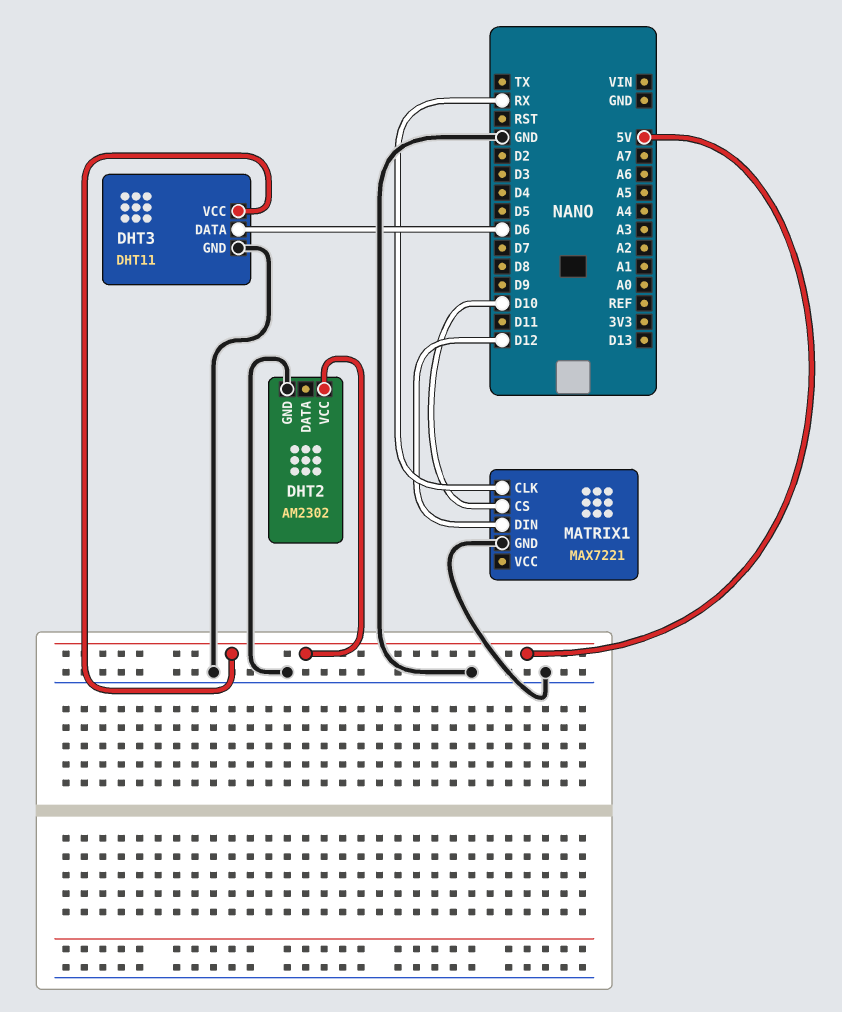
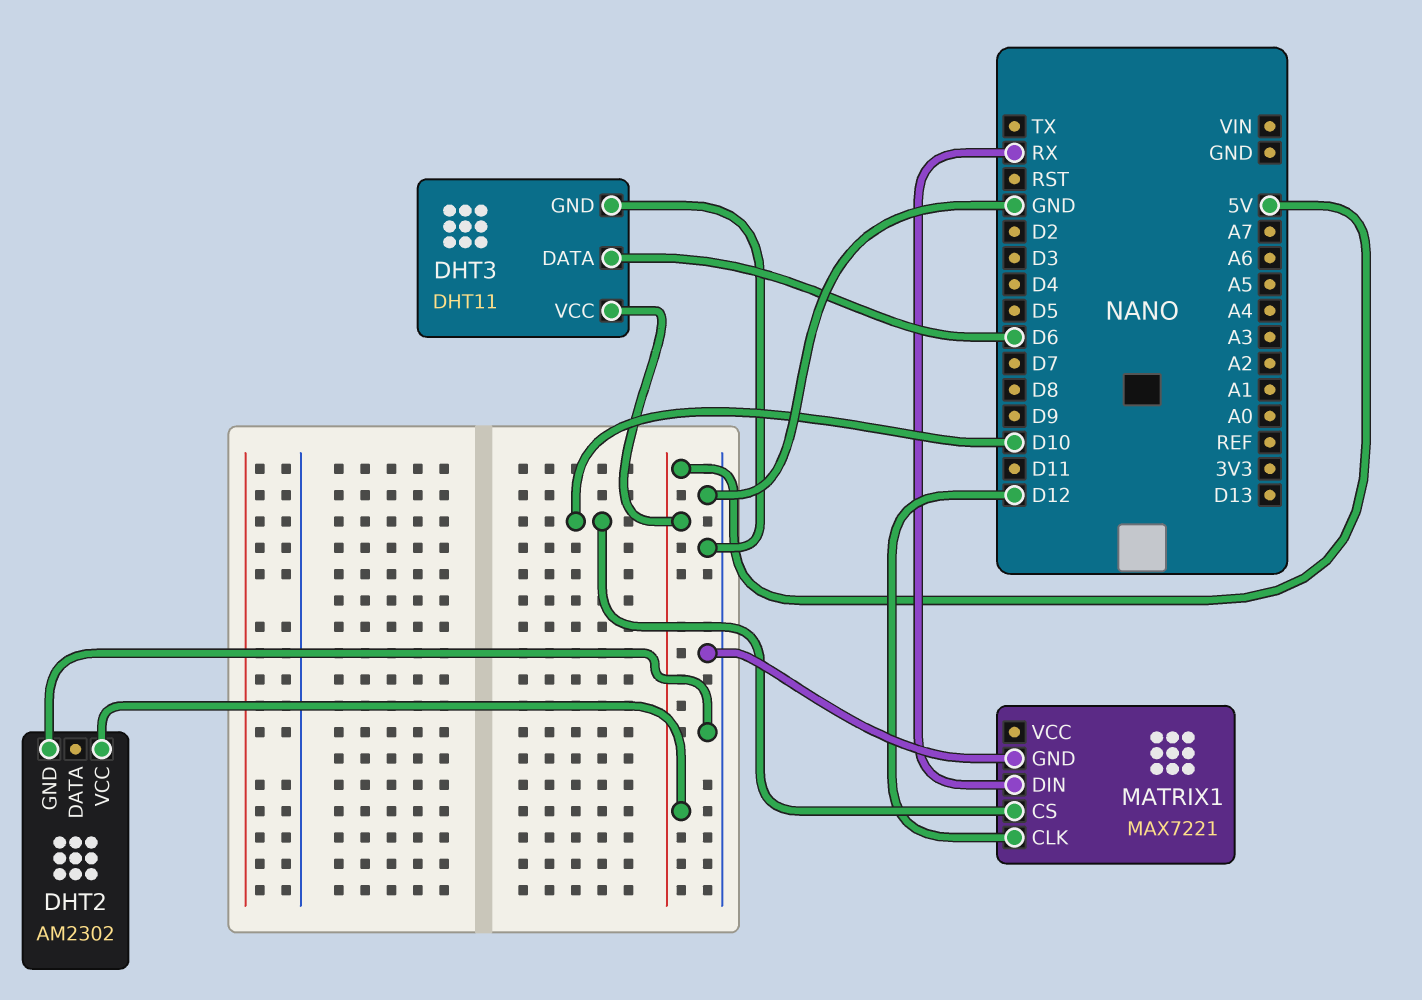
MATRIX1 pin CLK: RX -> D12
MATRIX1 pin DIN: D12 -> RX

